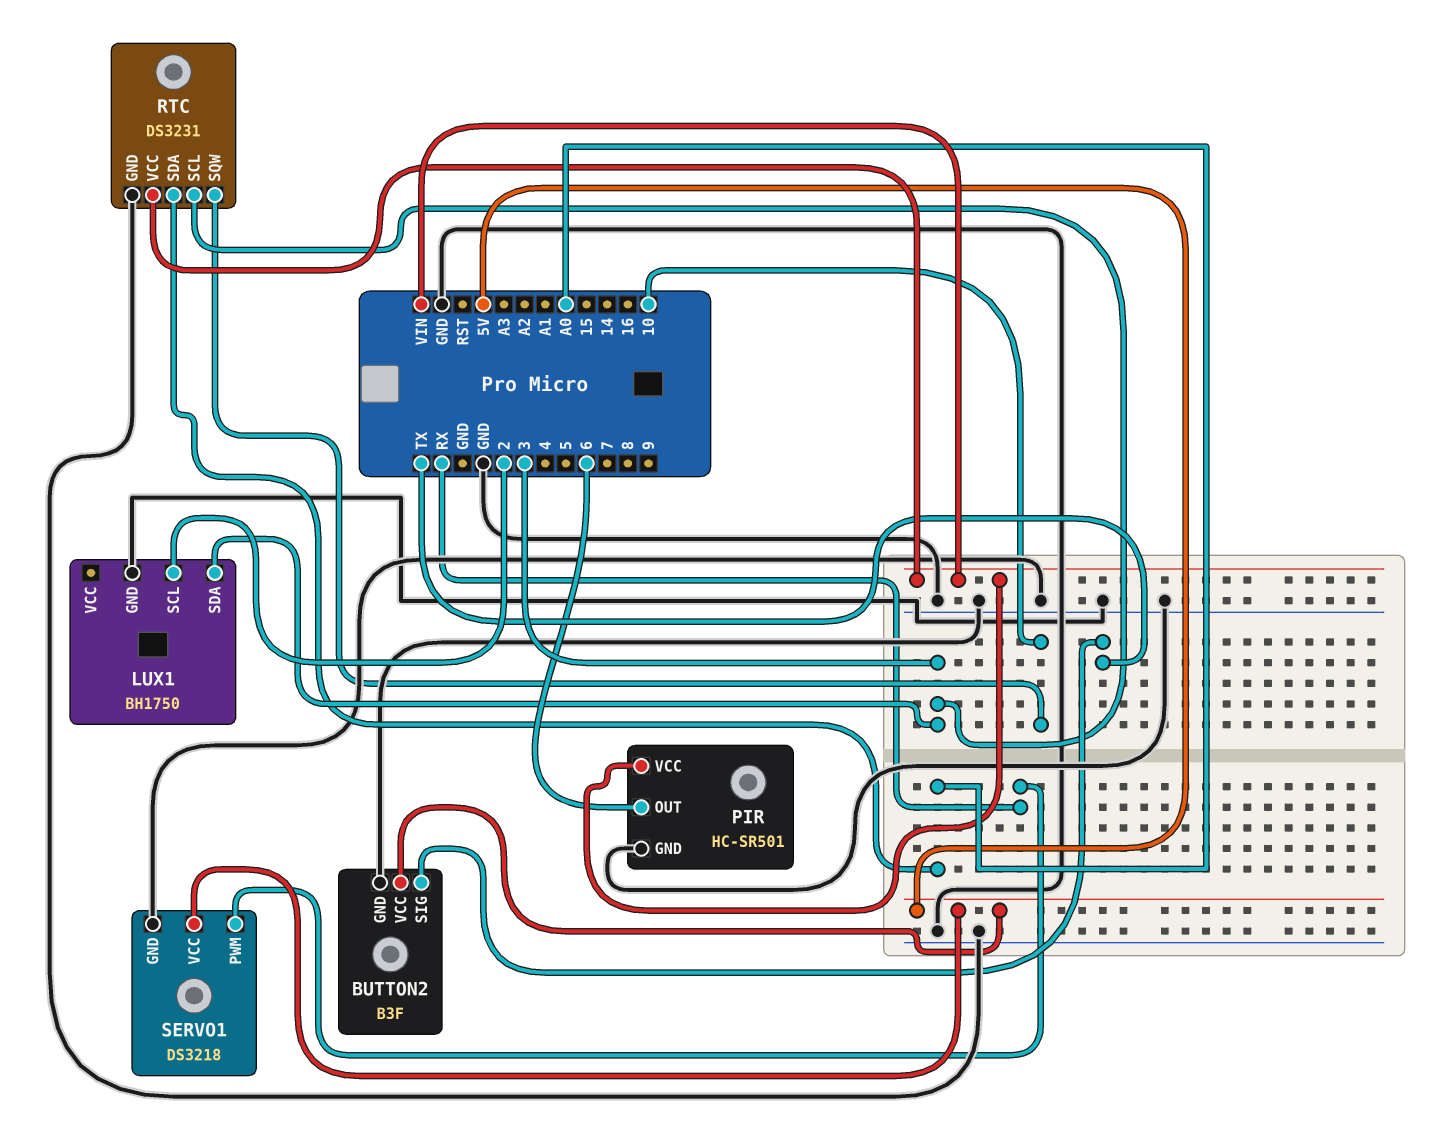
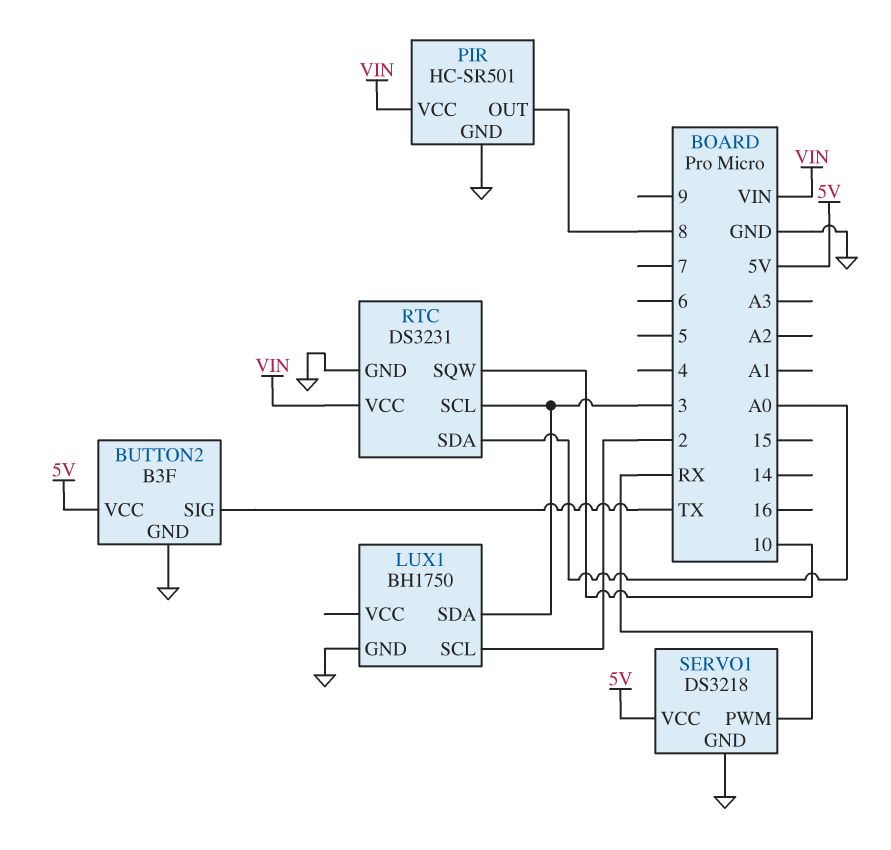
PIR pin OUT: 6 -> 8

